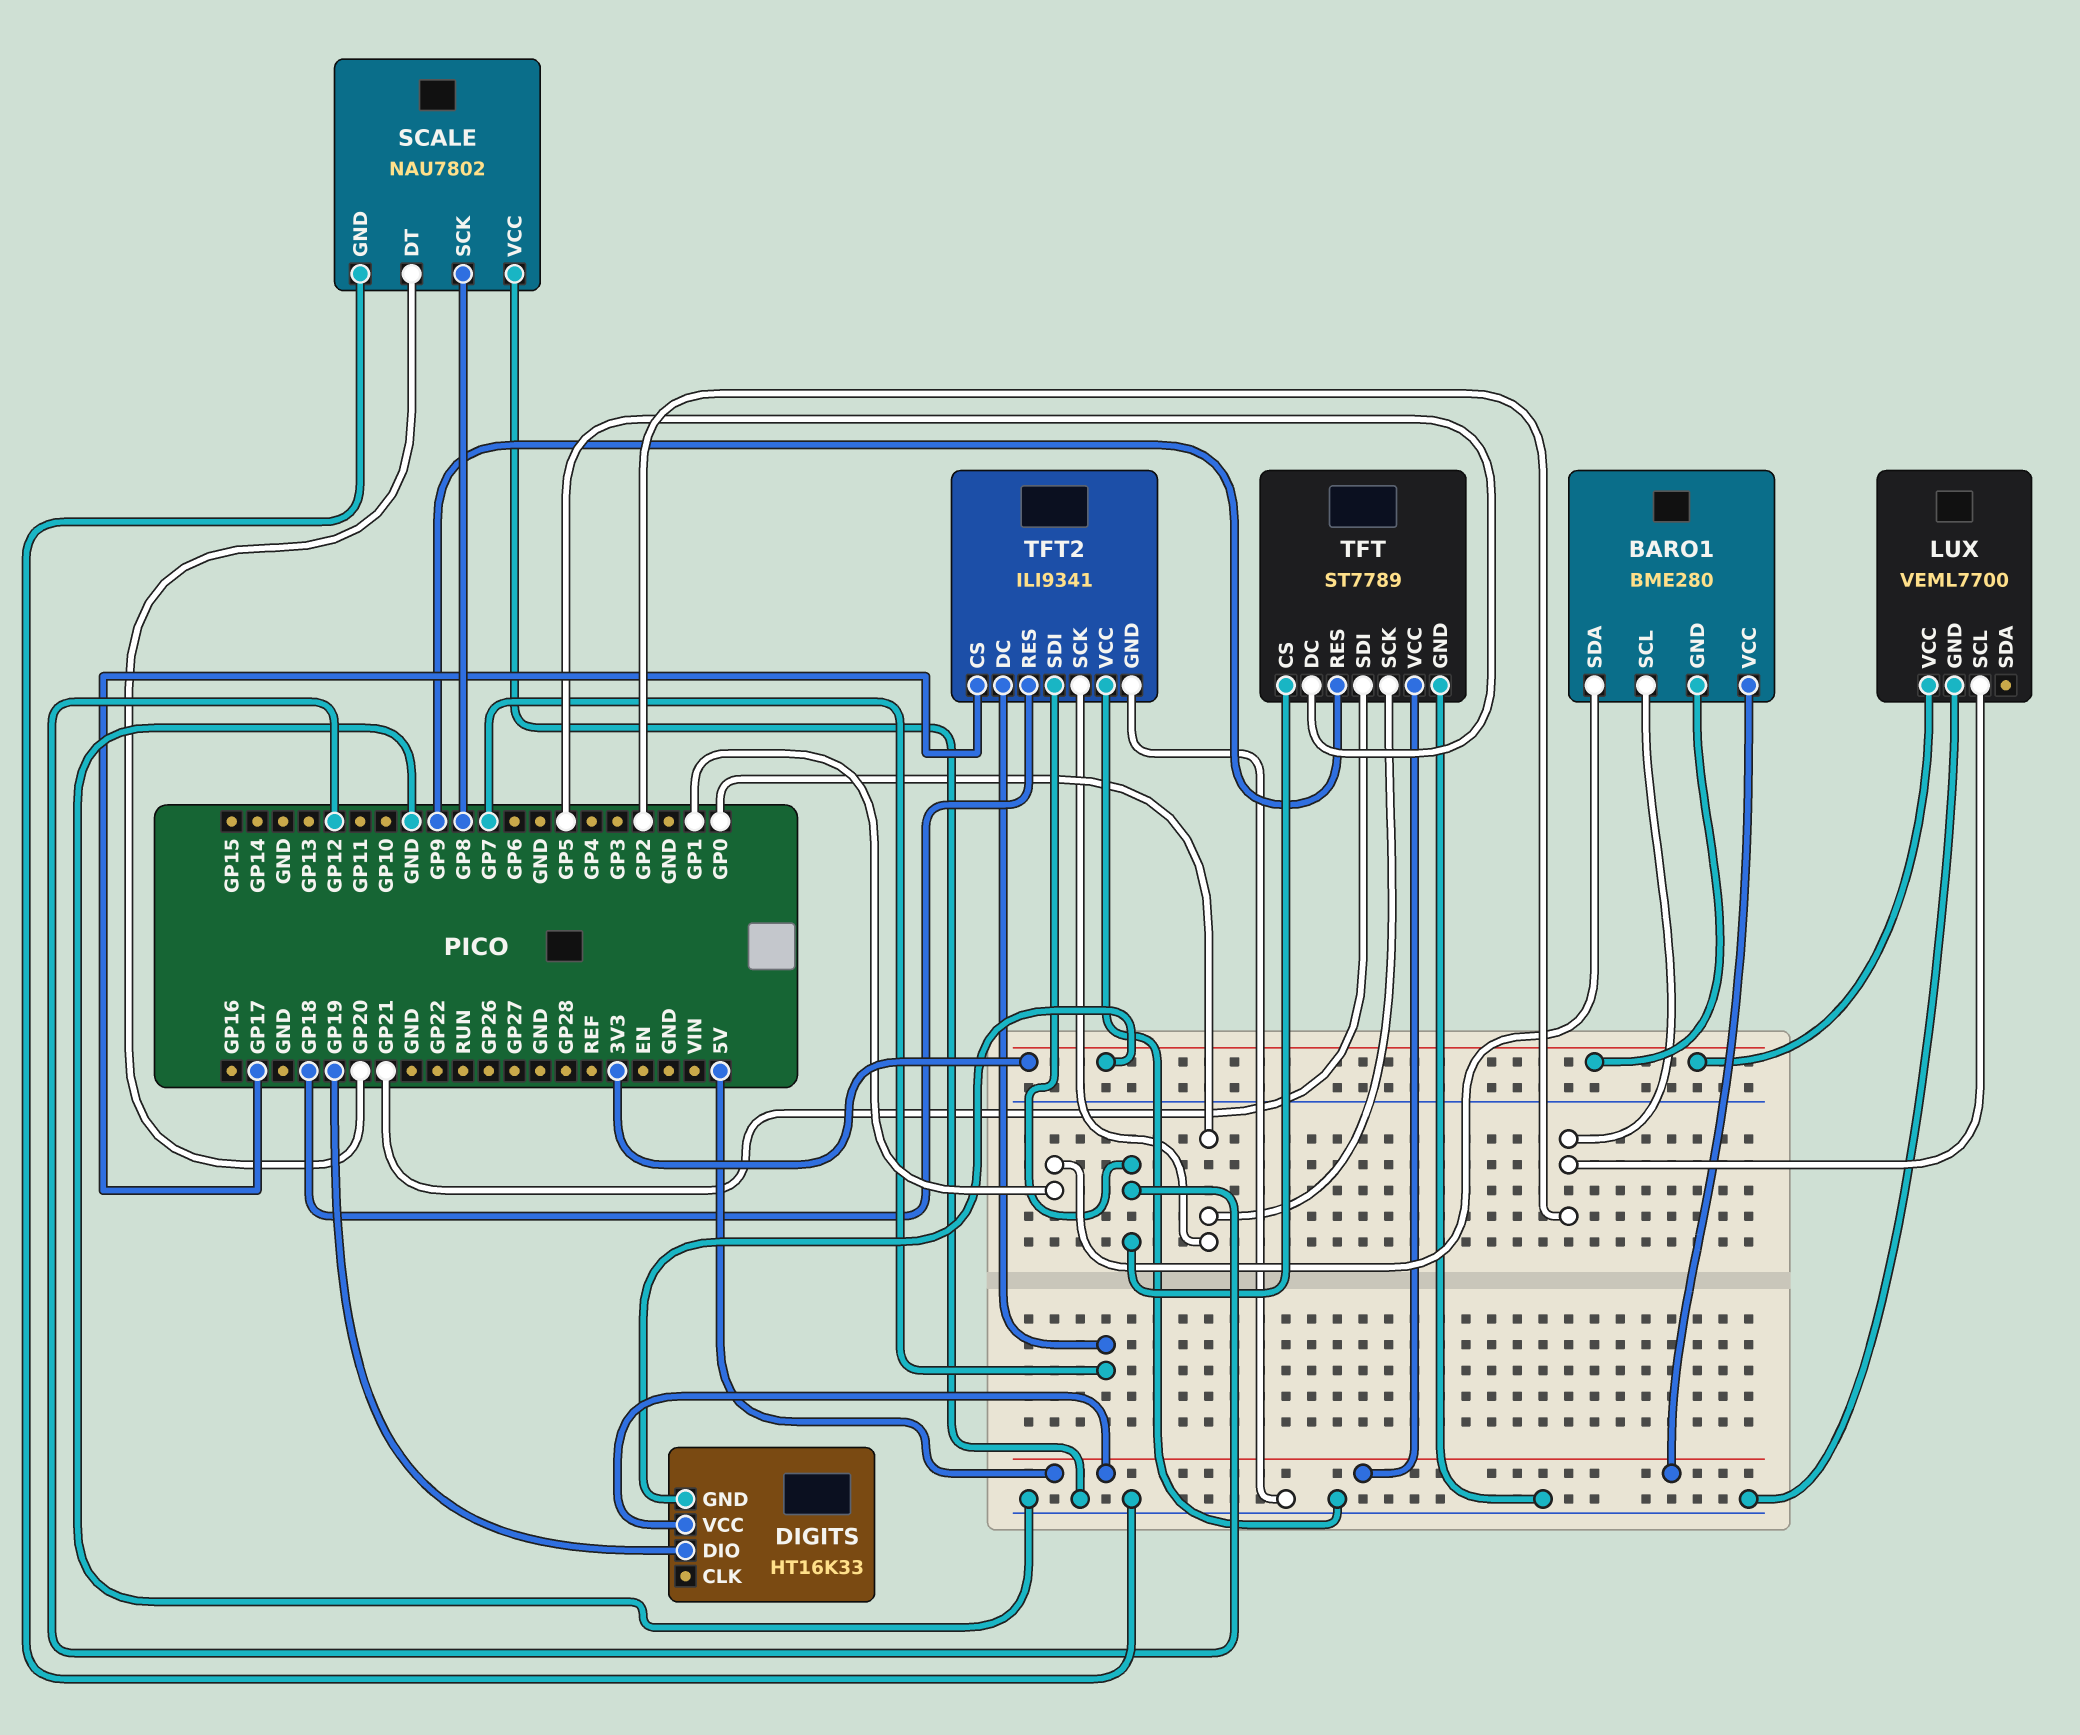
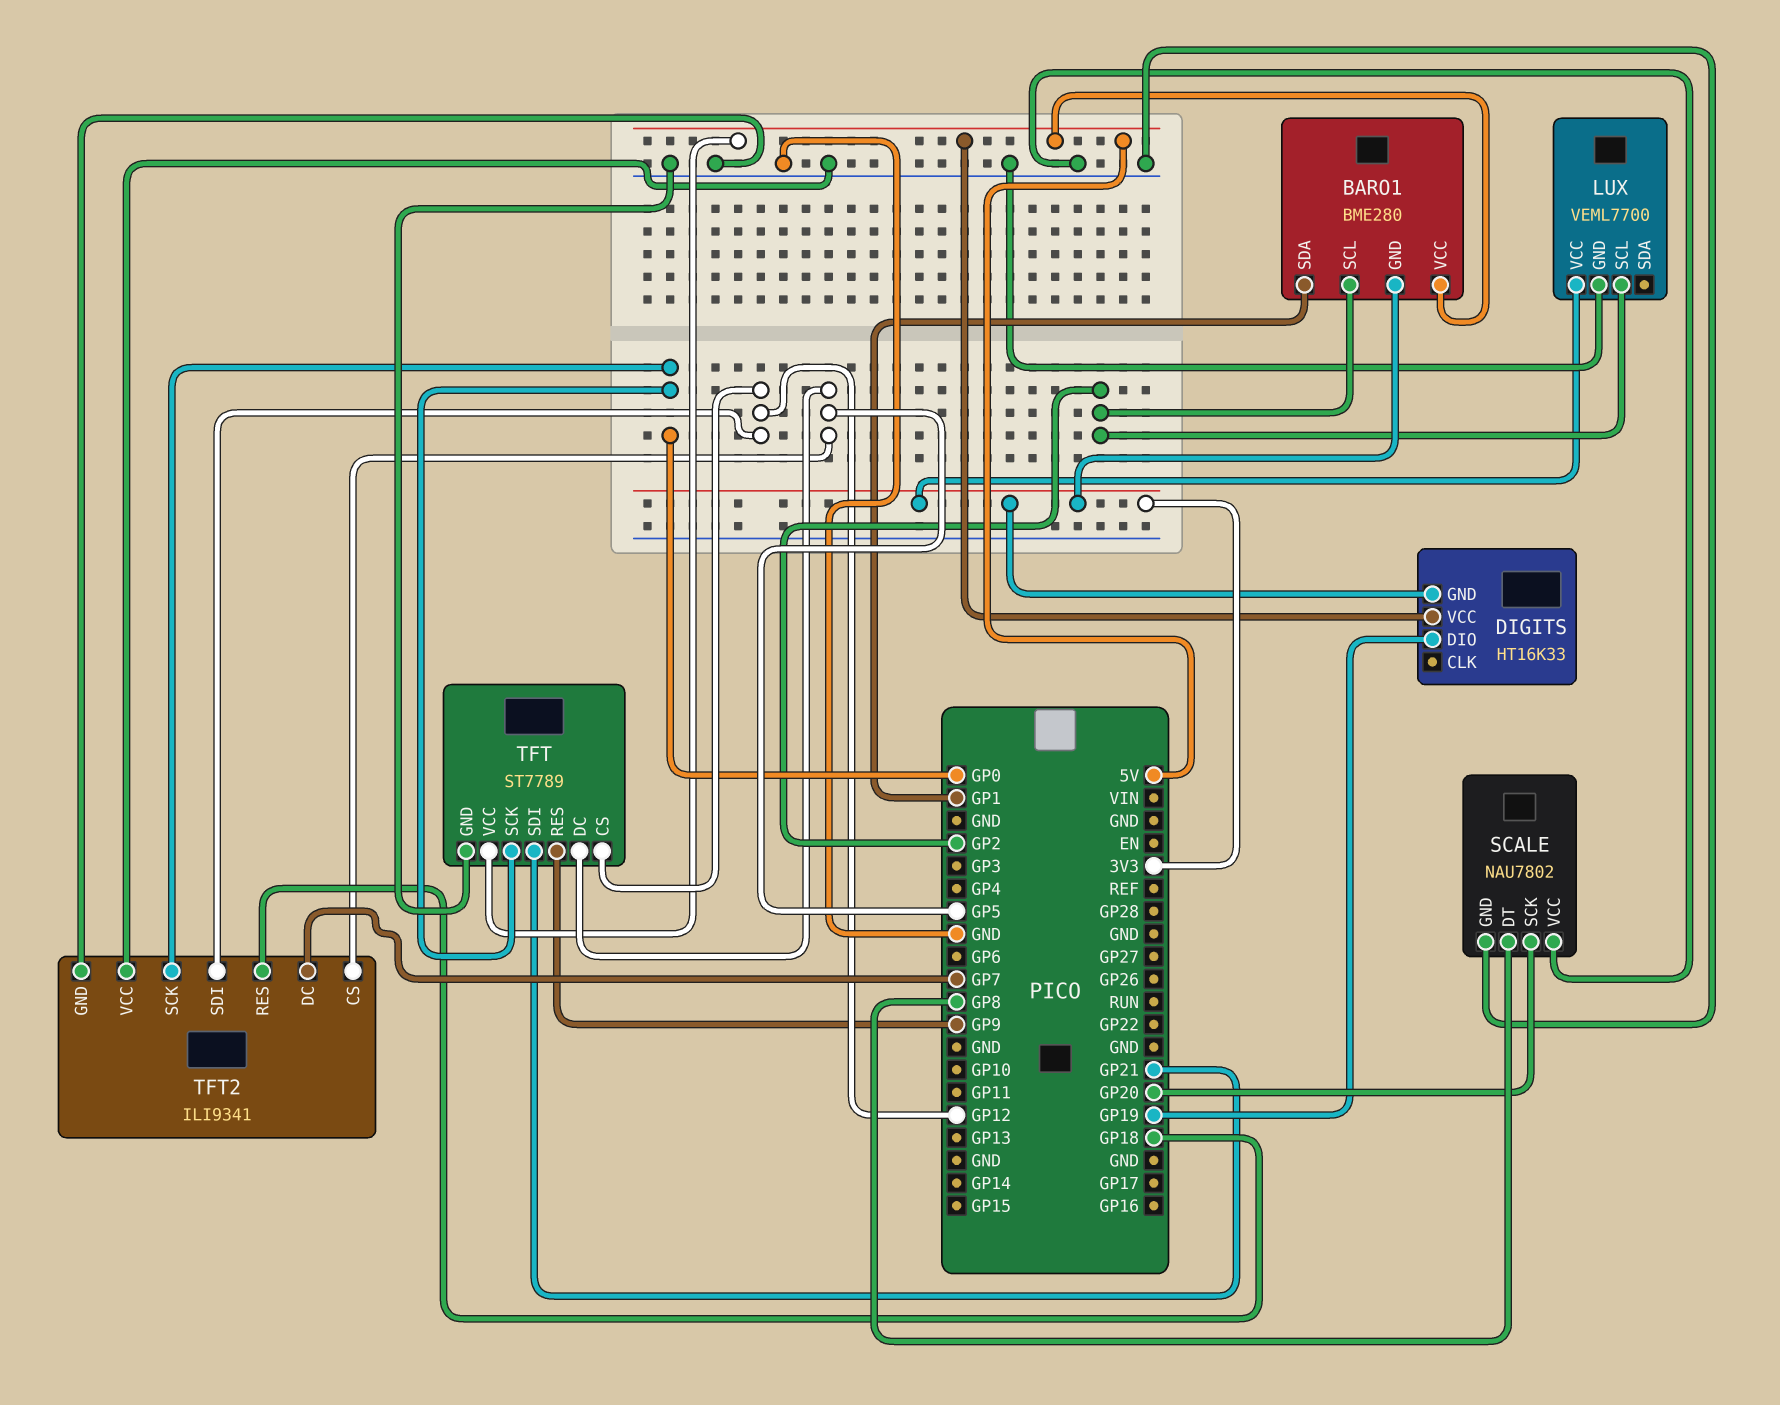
SCALE pin DT: GP20 -> GP8
SCALE pin SCK: GP8 -> GP20
TFT2 pin CS: GP17 -> GP5

